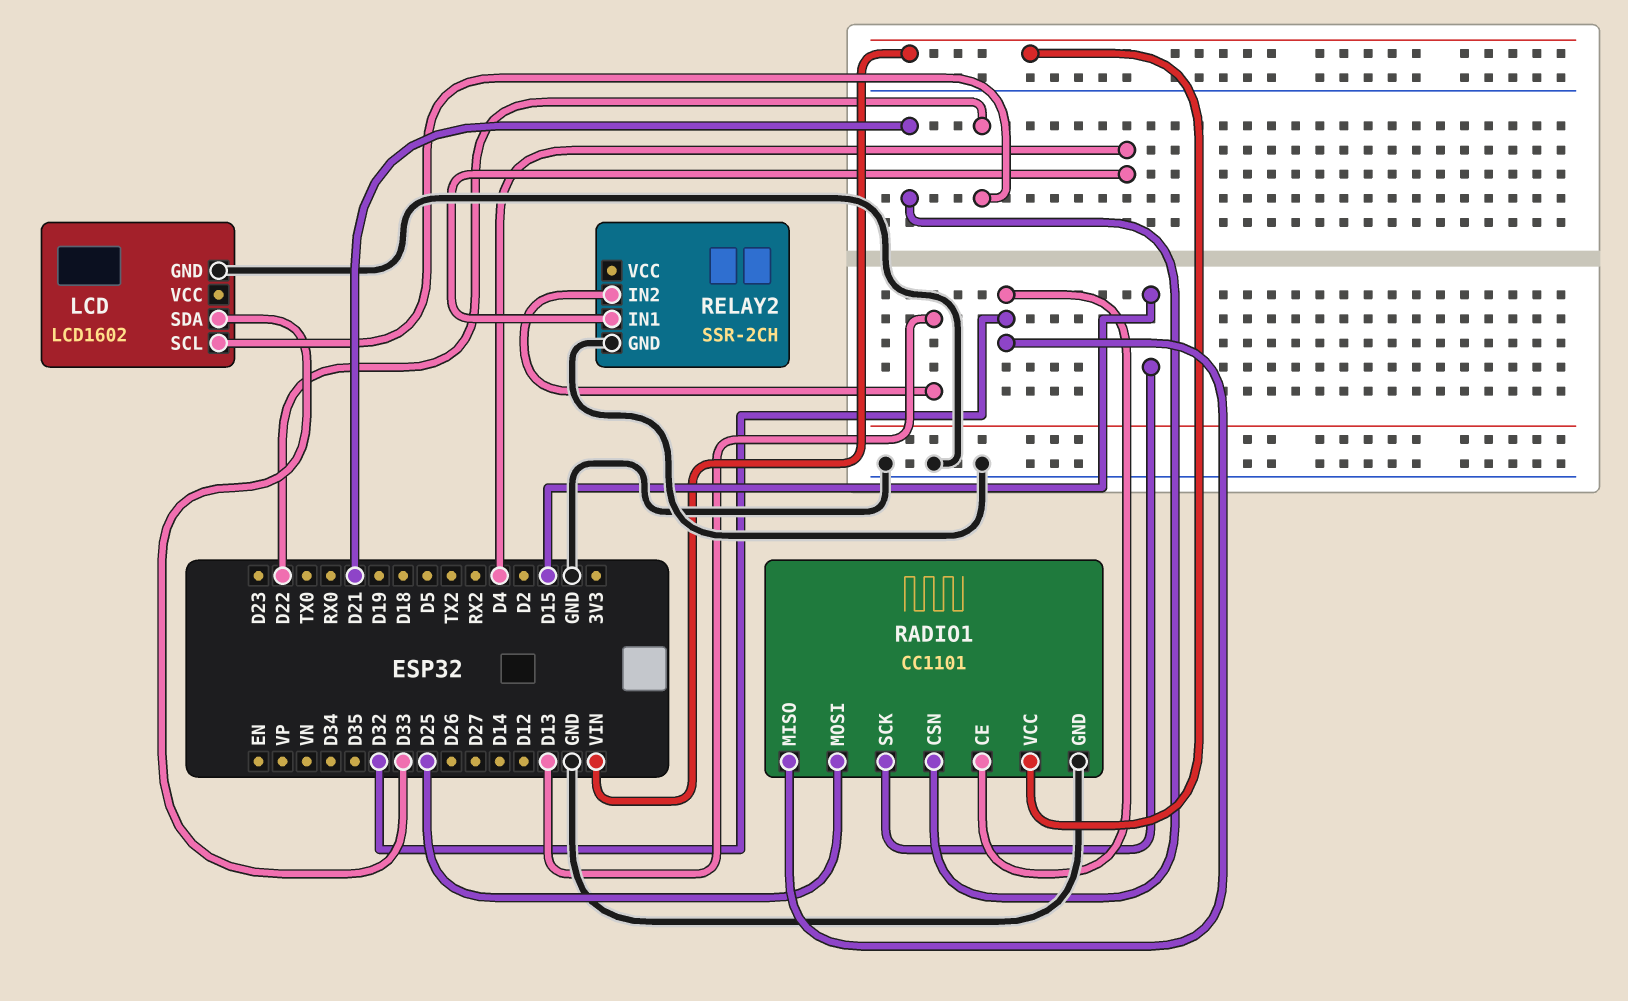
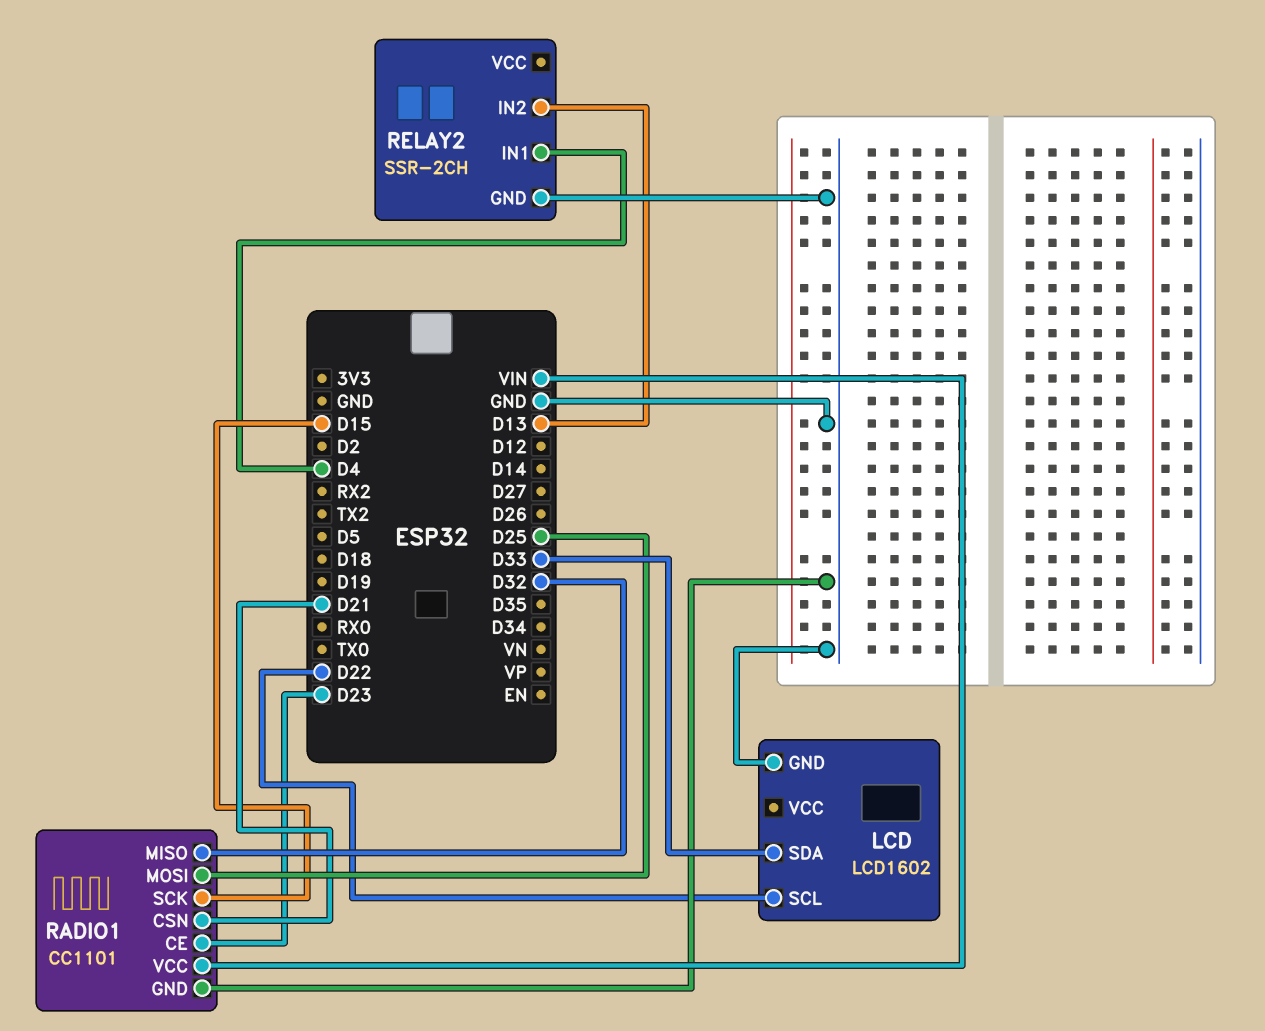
RADIO1 pin CE: D32 -> D23

